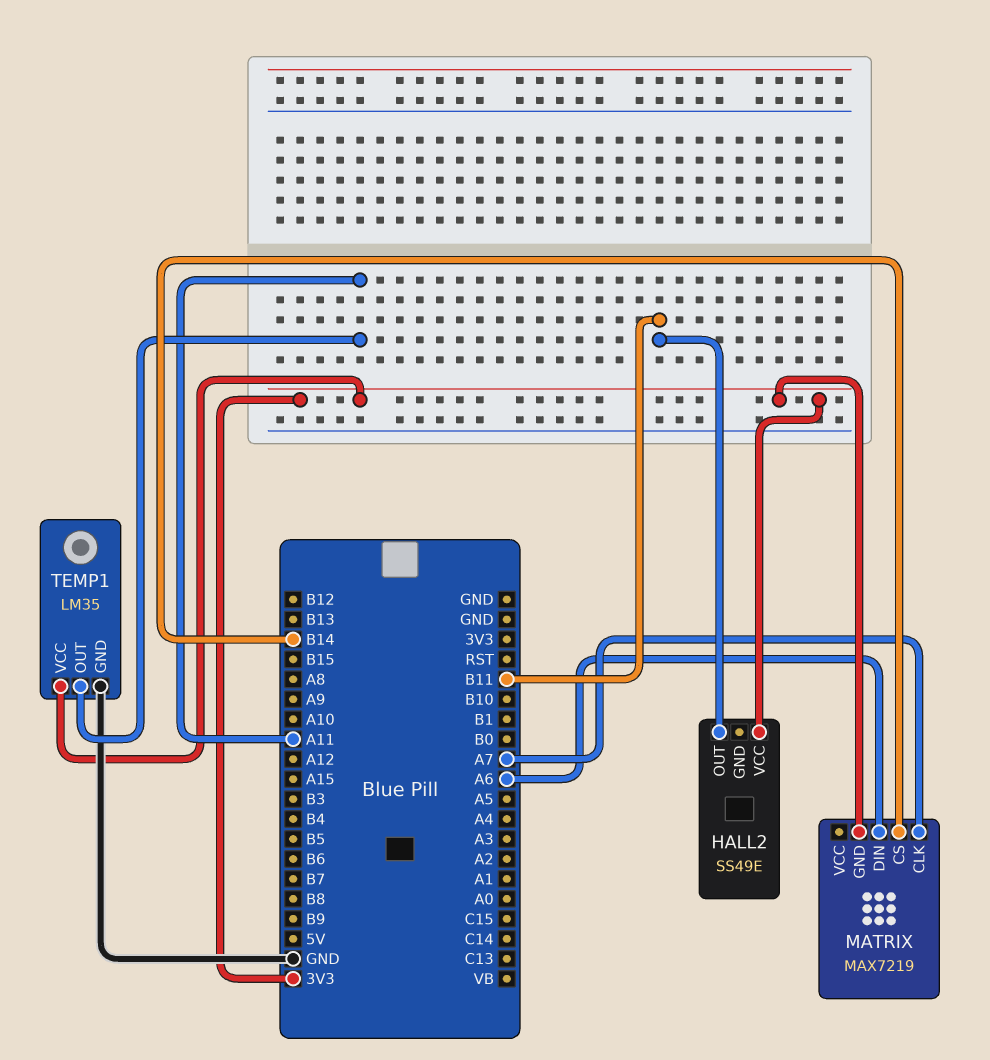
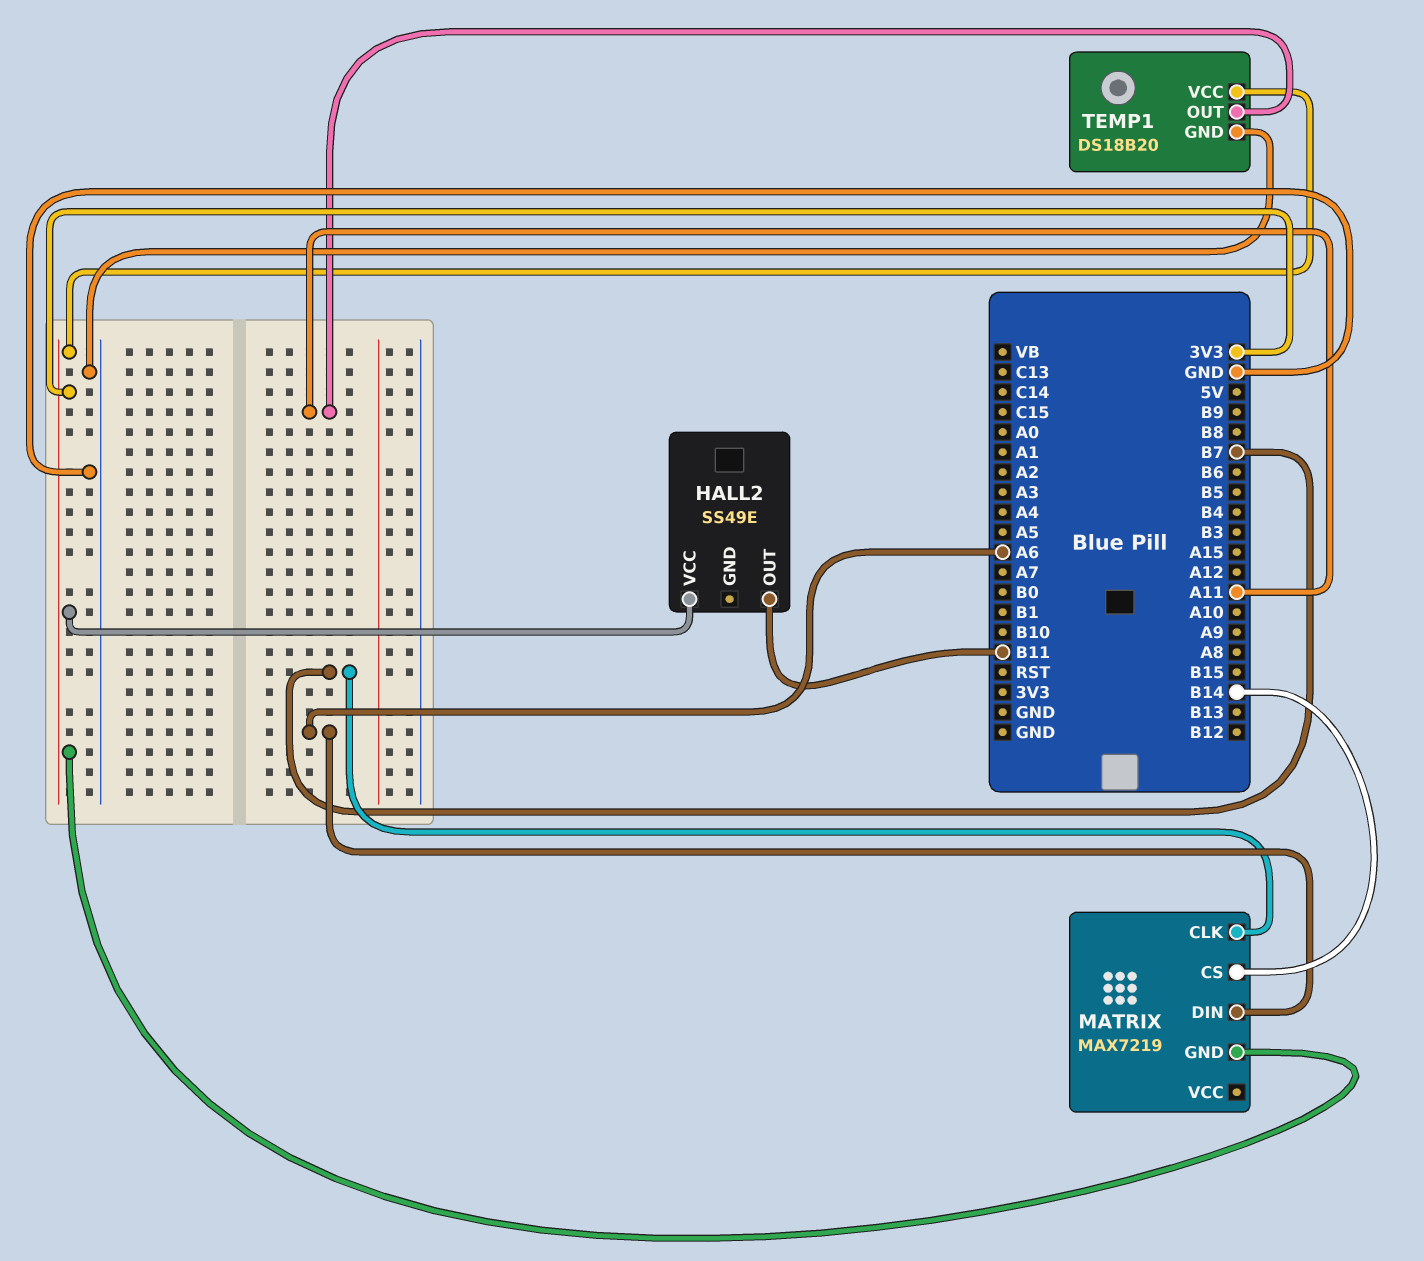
MATRIX pin CLK: A7 -> B7
TEMP1: LM35 -> DS18B20

